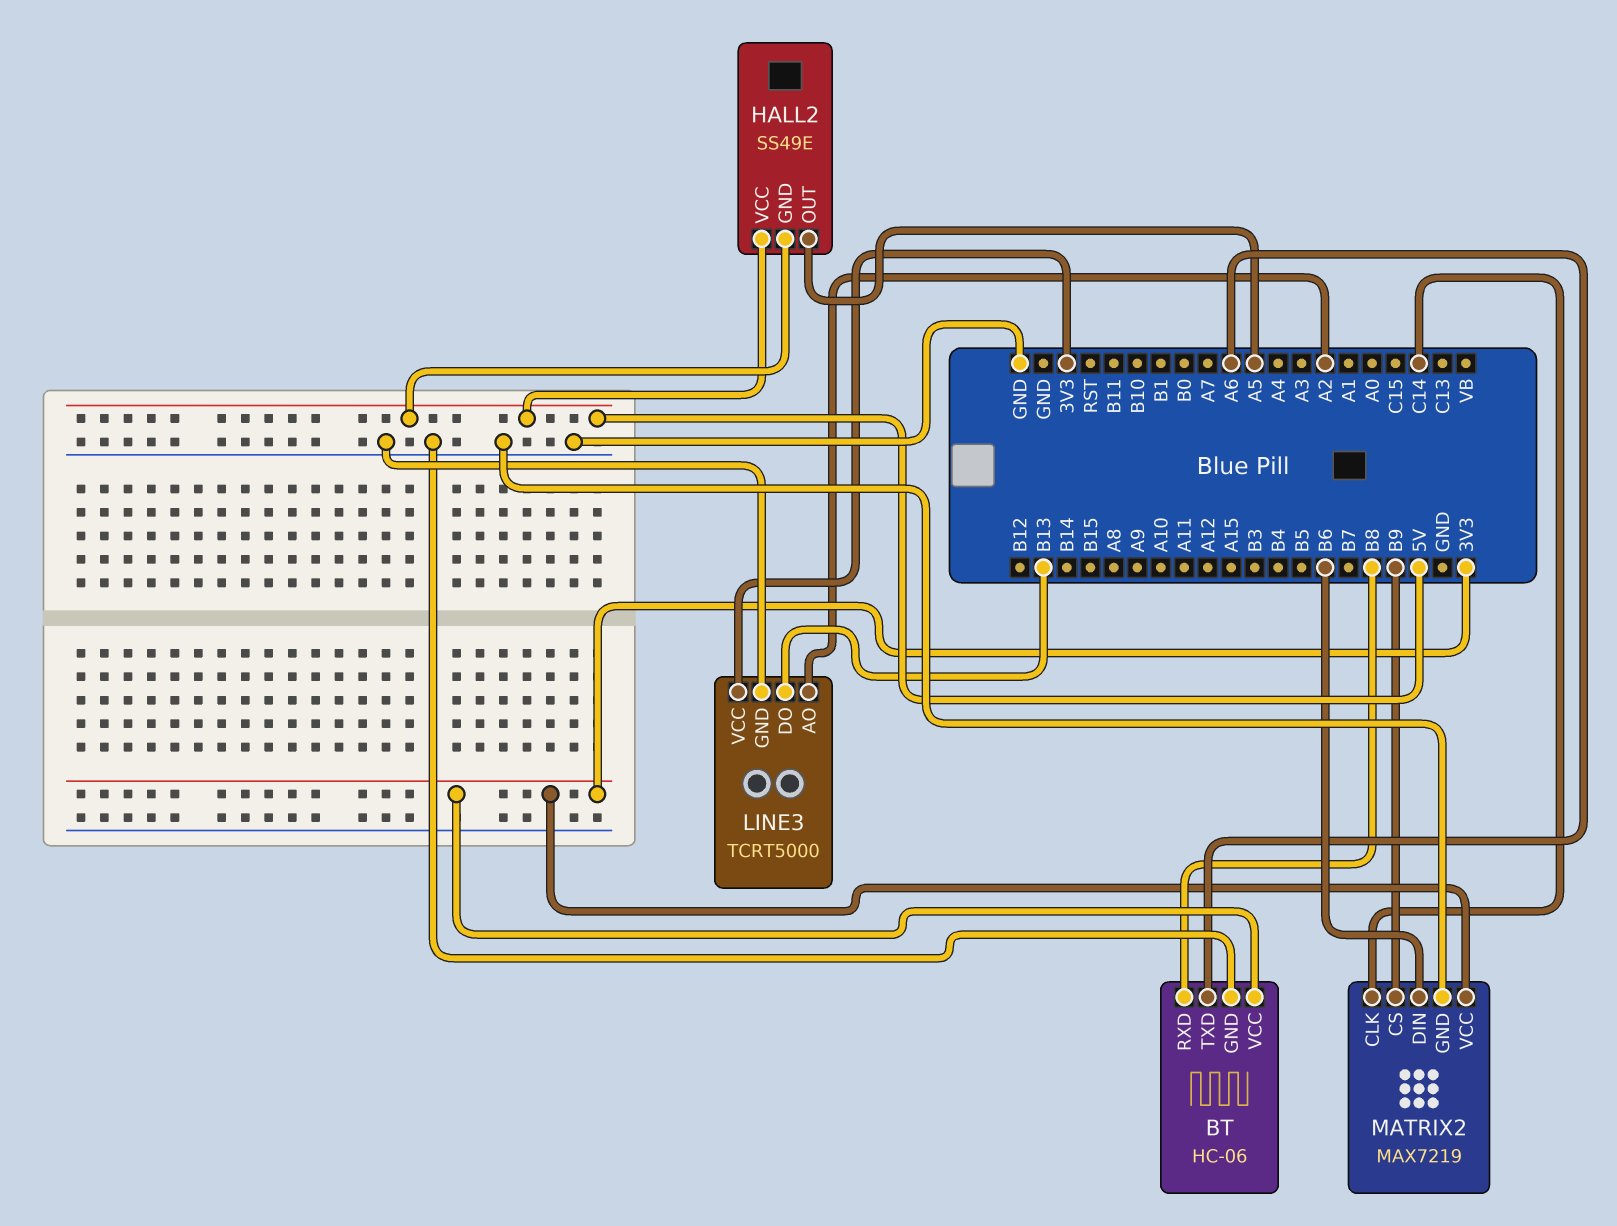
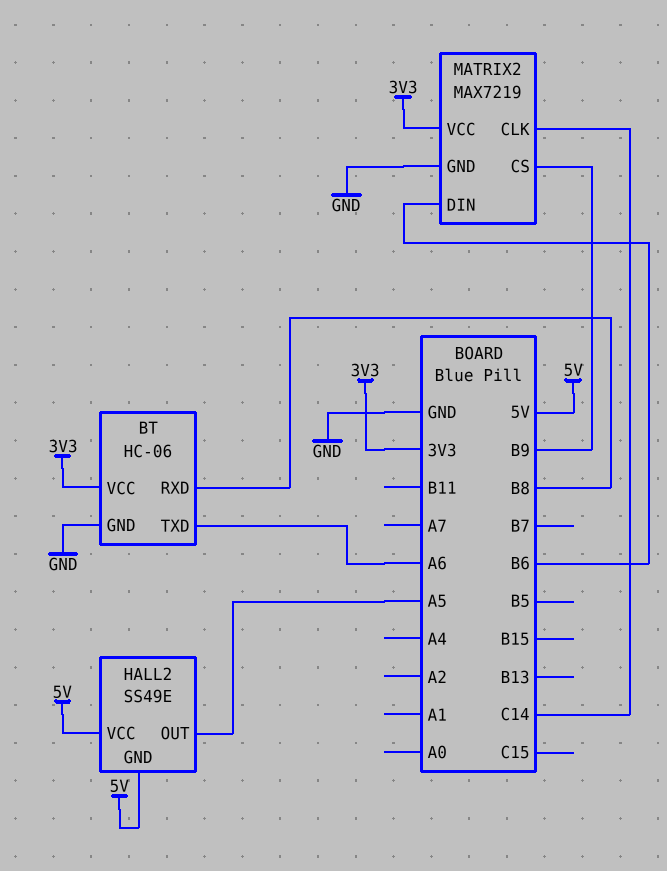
LINE3: TCRT5000 -> none
LINE3 pin AO: A2 -> none
LINE3 pin DO: B13 -> none
LINE3 pin GND: GND -> none
LINE3 pin VCC: 3V3 -> none

